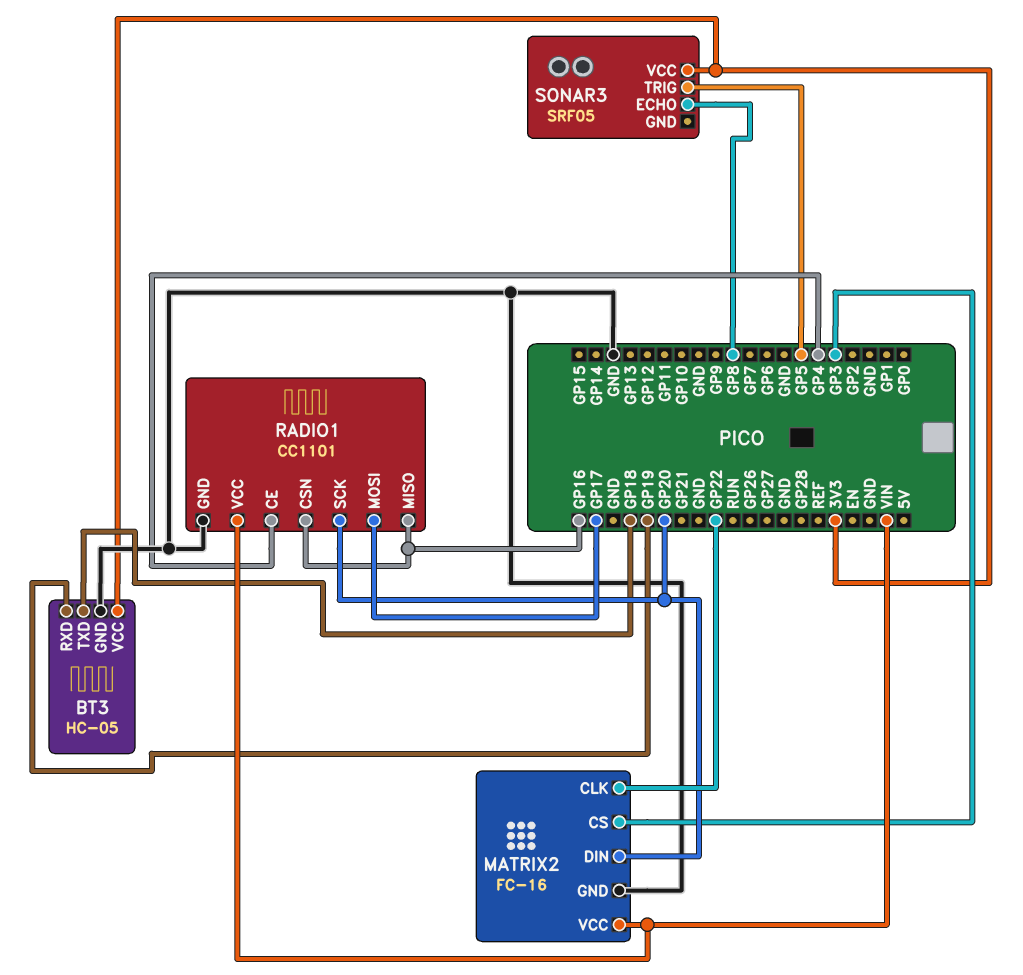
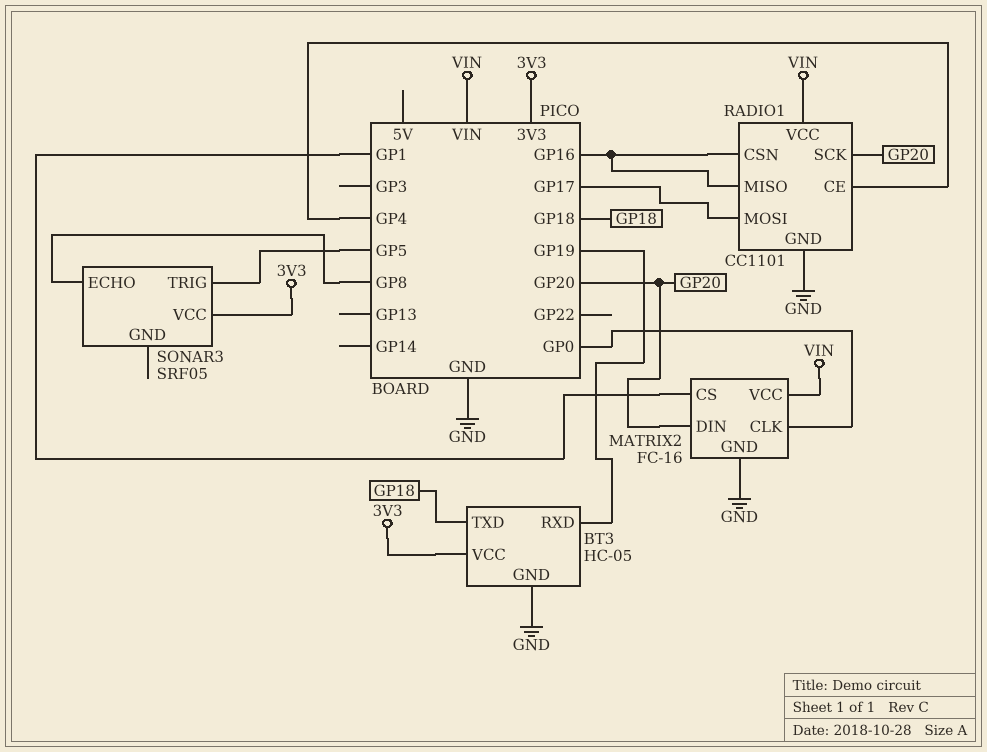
MATRIX2 pin CLK: GP22 -> GP0
MATRIX2 pin CS: GP3 -> GP1

